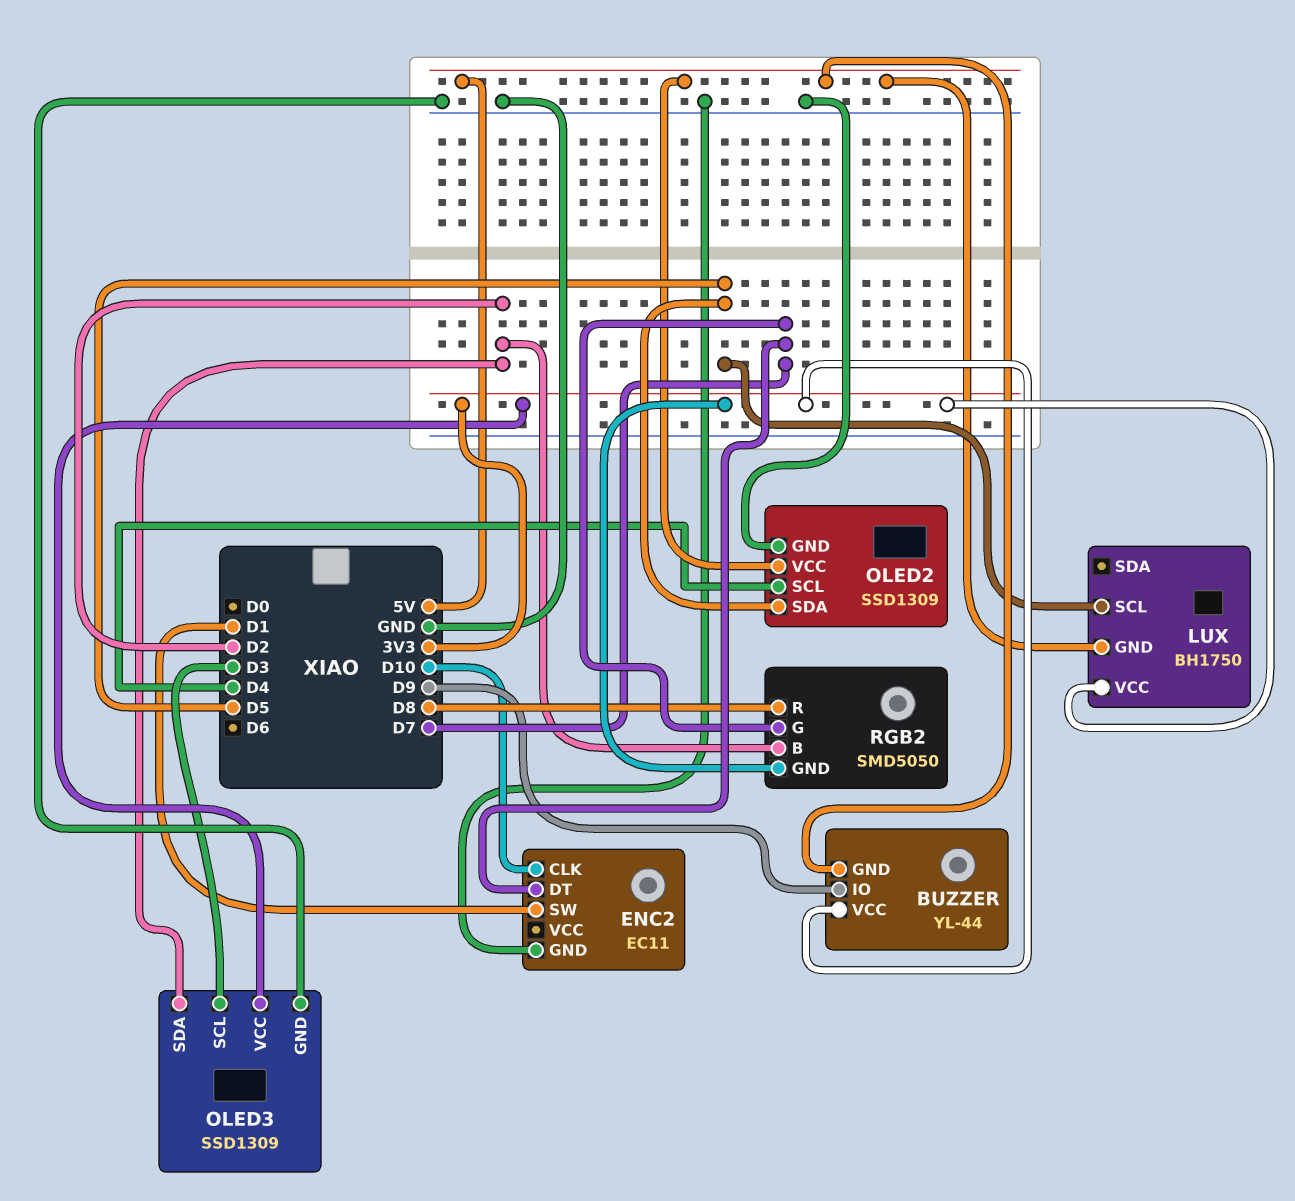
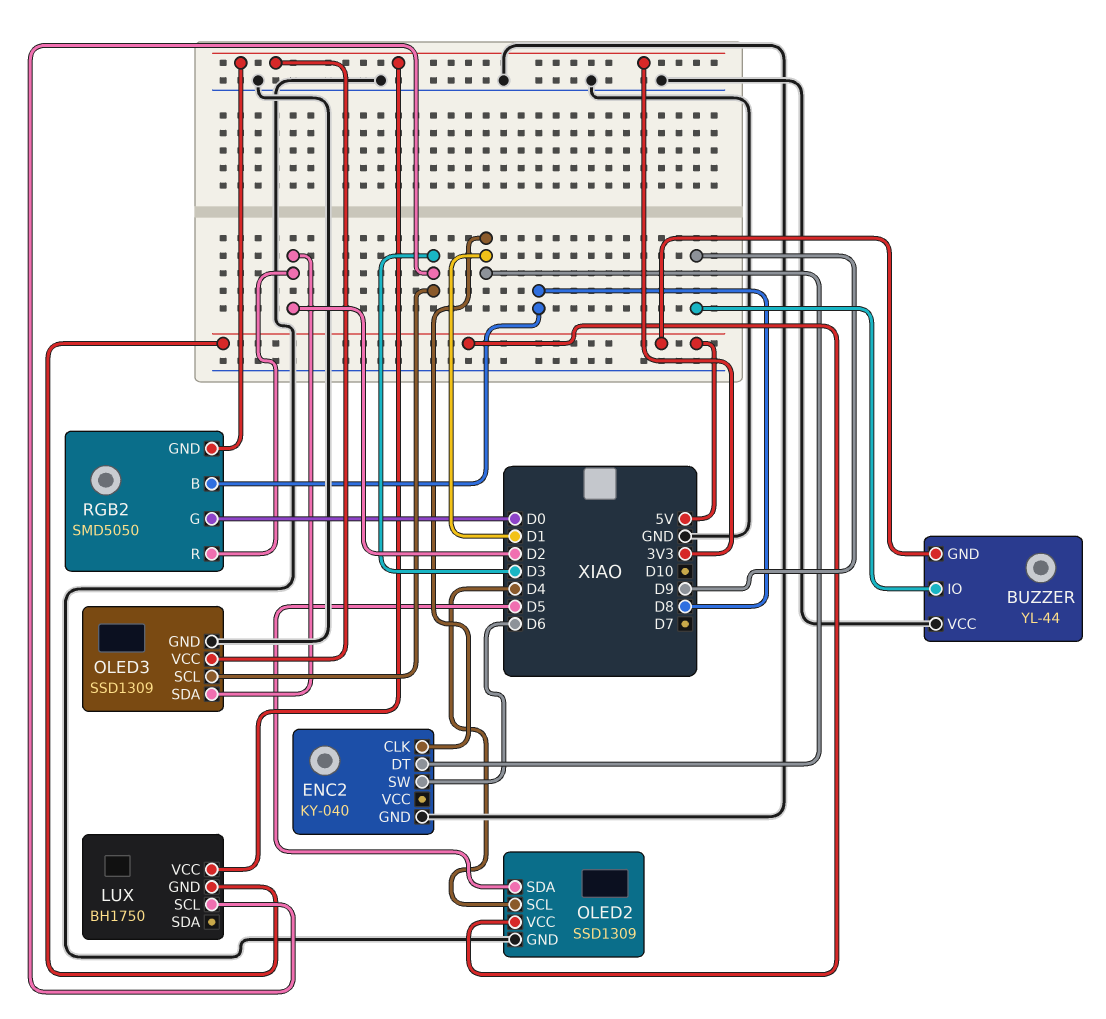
BUZZER pin VCC: 3V3 -> GND
ENC2: EC11 -> KY-040
ENC2 pin CLK: D10 -> D1
ENC2 pin DT: D7 -> D1
ENC2 pin SW: D1 -> D6
LUX pin SCL: D5 -> D3
RGB2 pin B: D2 -> D8
RGB2 pin G: D7 -> D0
RGB2 pin R: D8 -> D2

